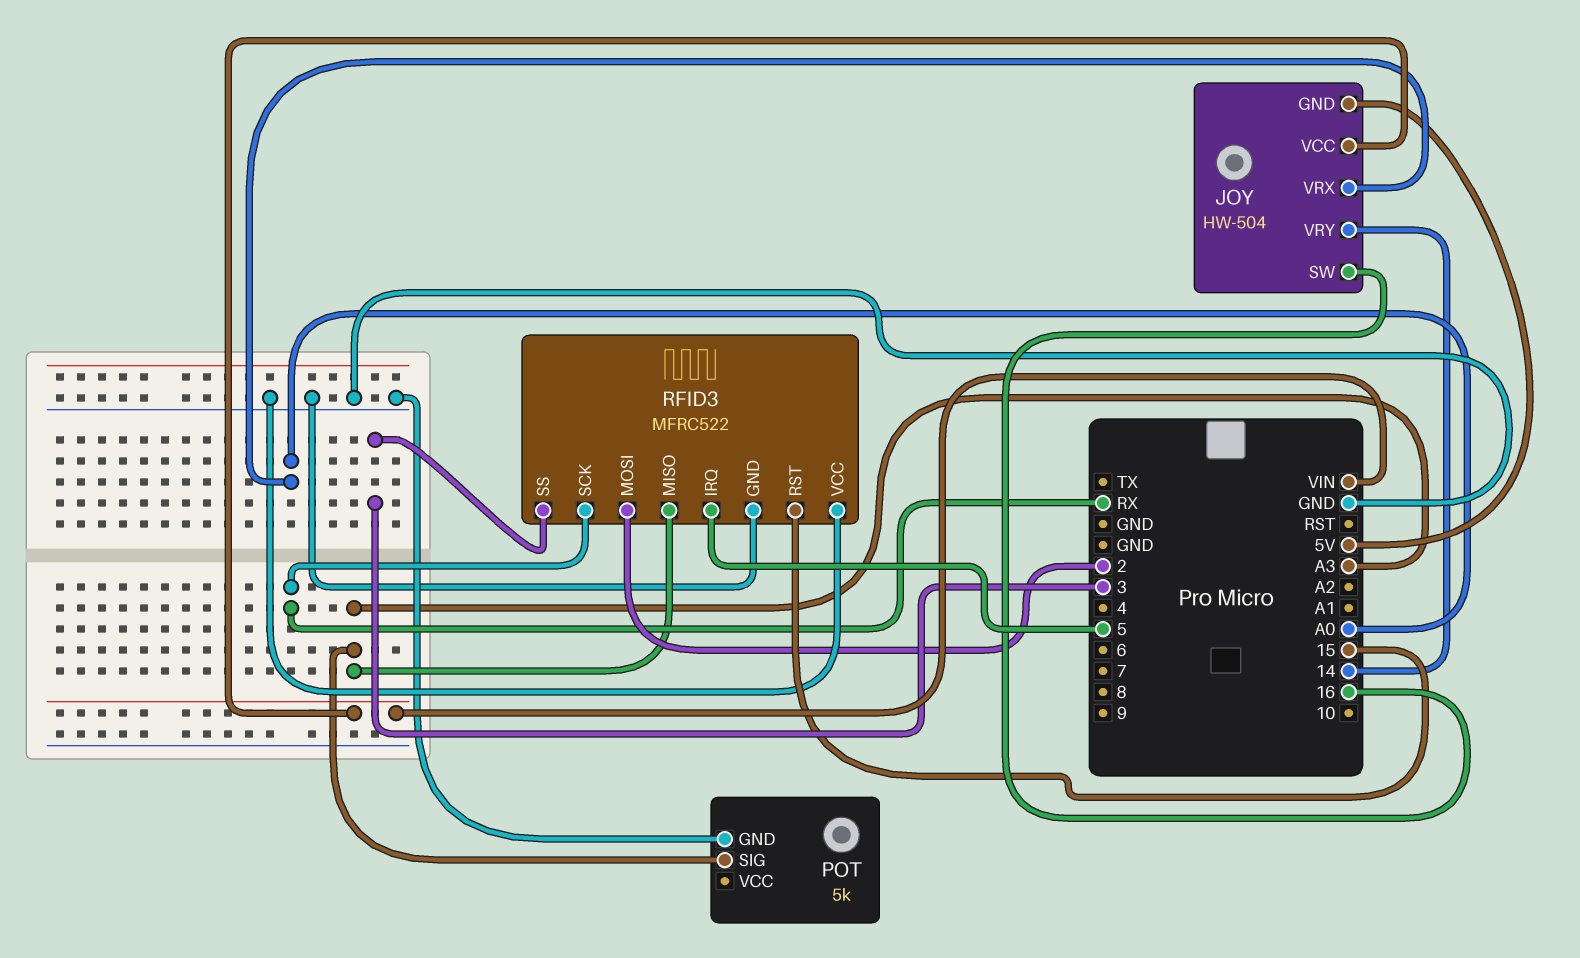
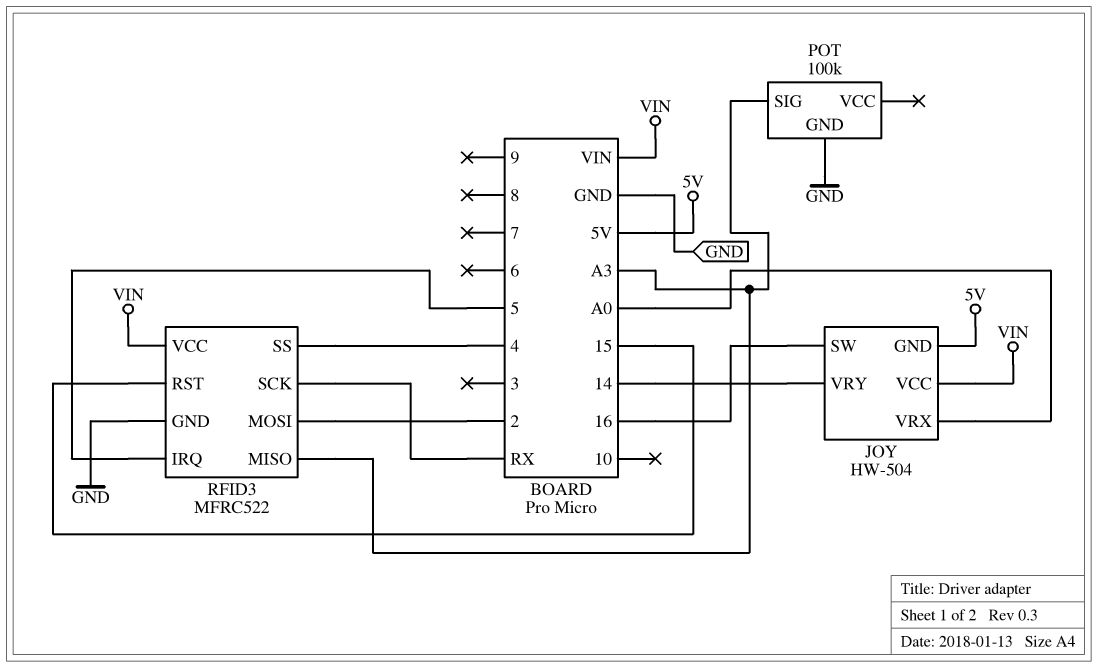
POT: 5k -> 100k
RFID3 pin SS: 3 -> 4
RFID3 pin VCC: GND -> VIN

